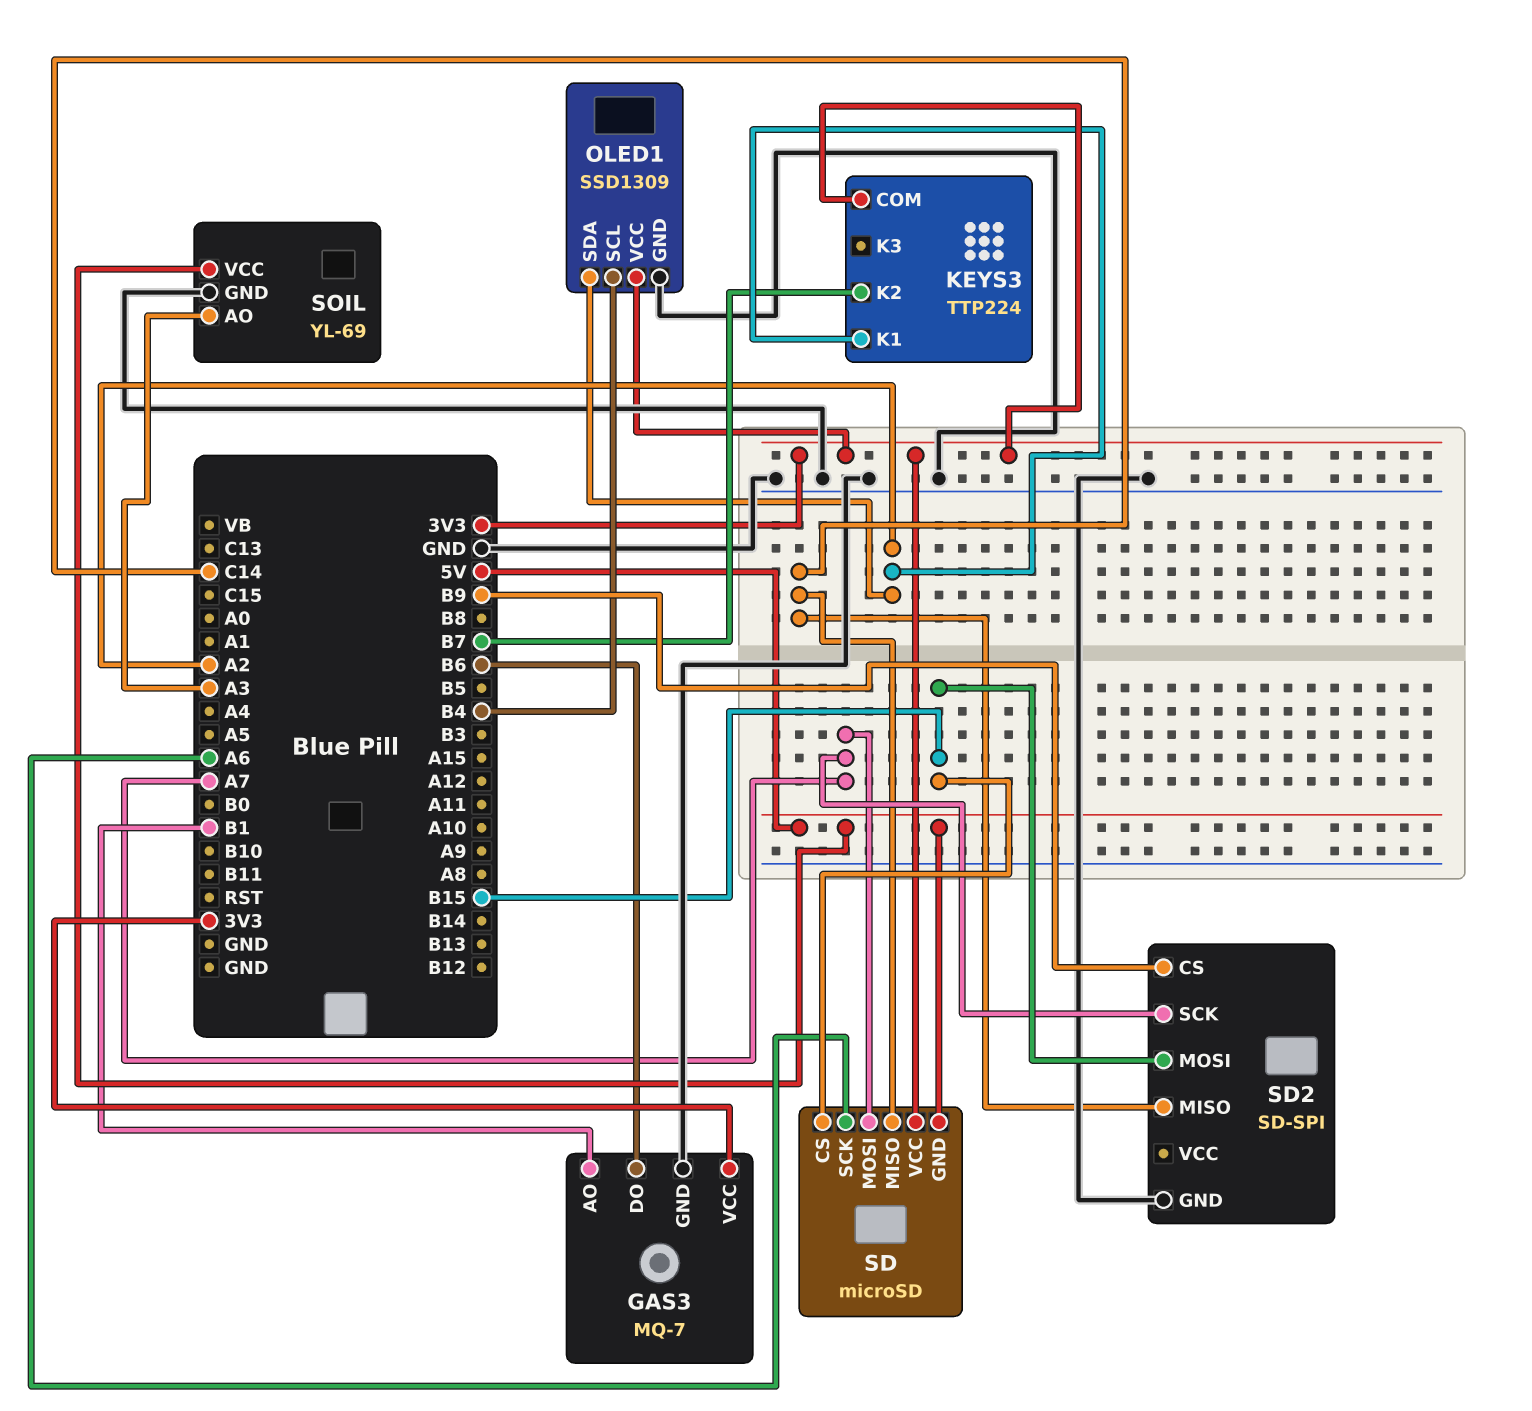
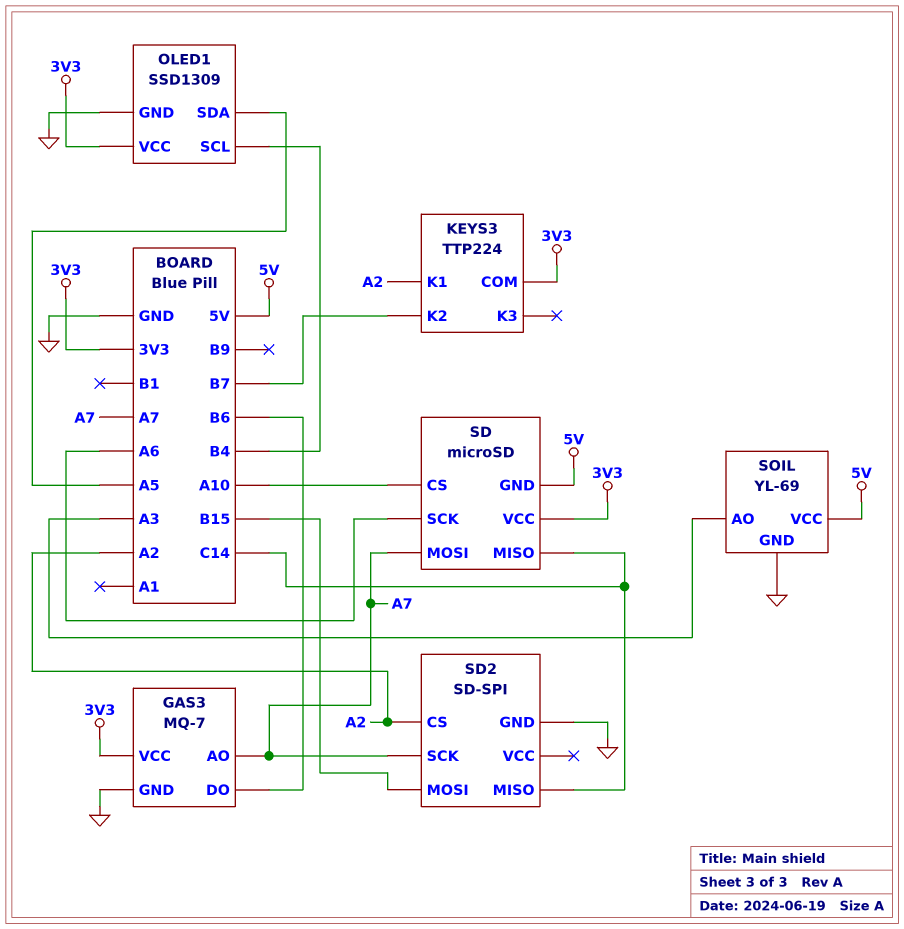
GAS3 pin AO: B1 -> A7
OLED1 pin SDA: A2 -> A5
SD pin CS: B15 -> A10
SD2 pin CS: B9 -> A2

